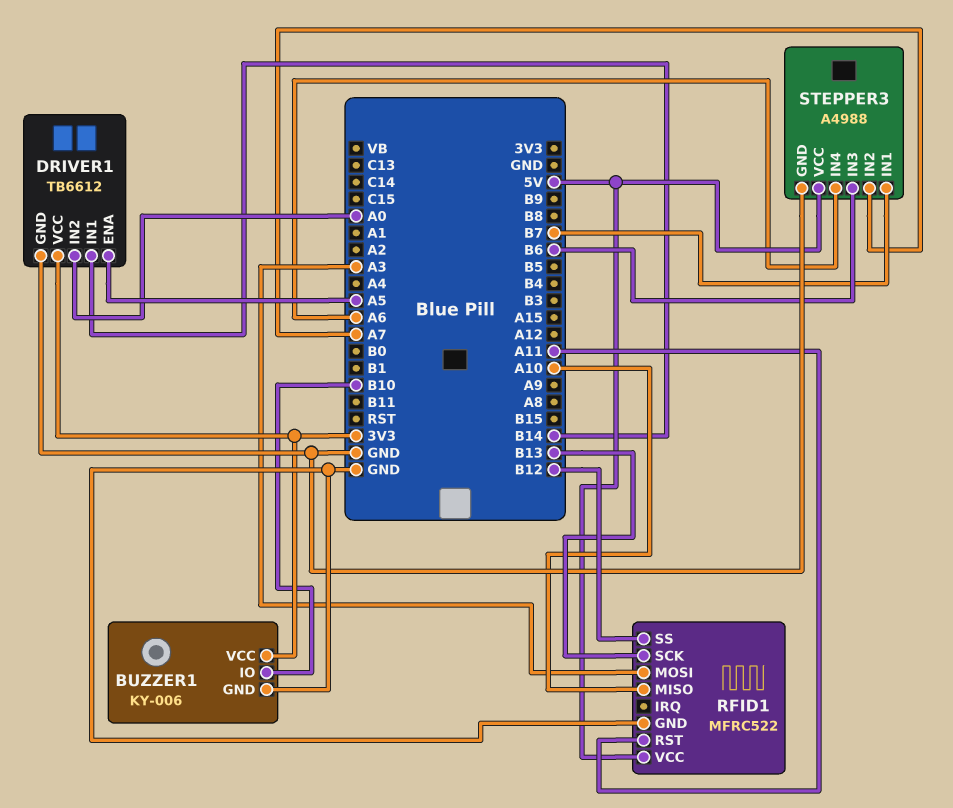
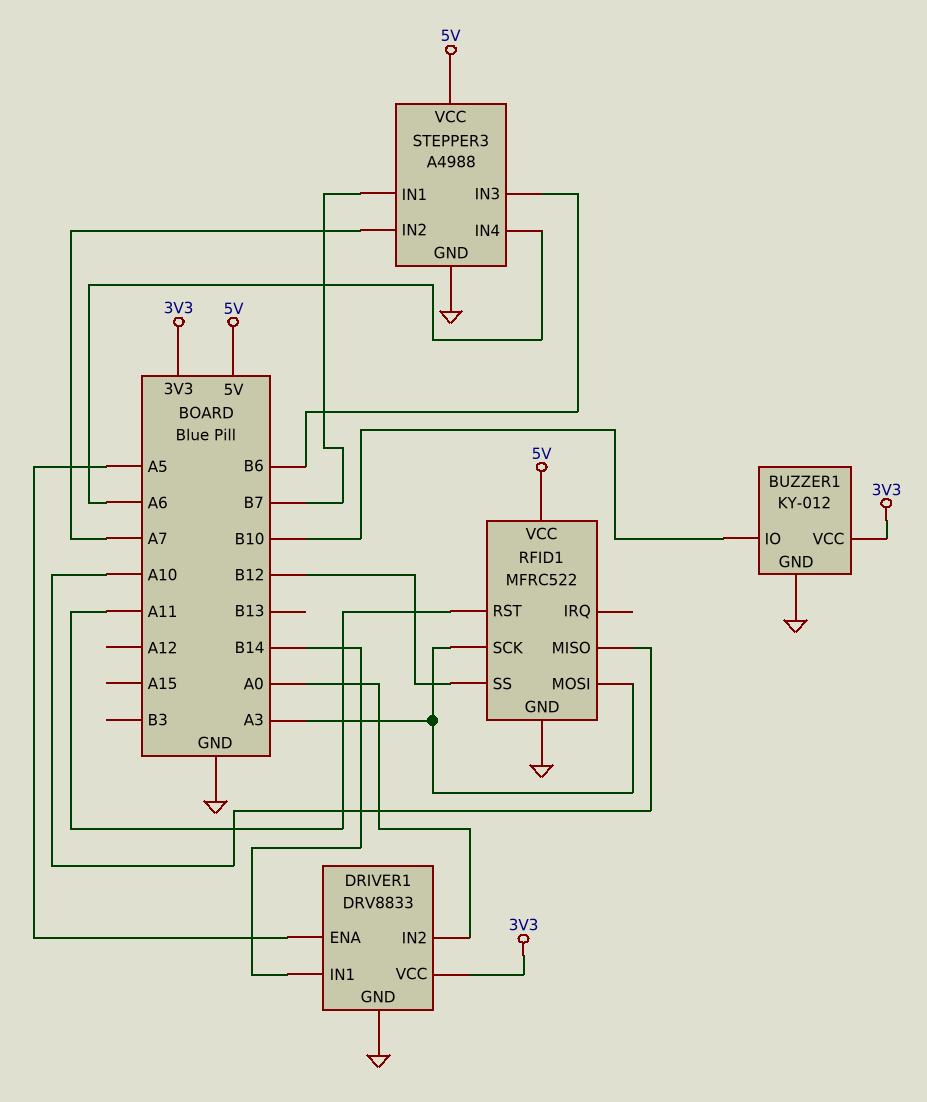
BUZZER1: KY-006 -> KY-012
DRIVER1: TB6612 -> DRV8833
RFID1 pin SCK: B13 -> A3

